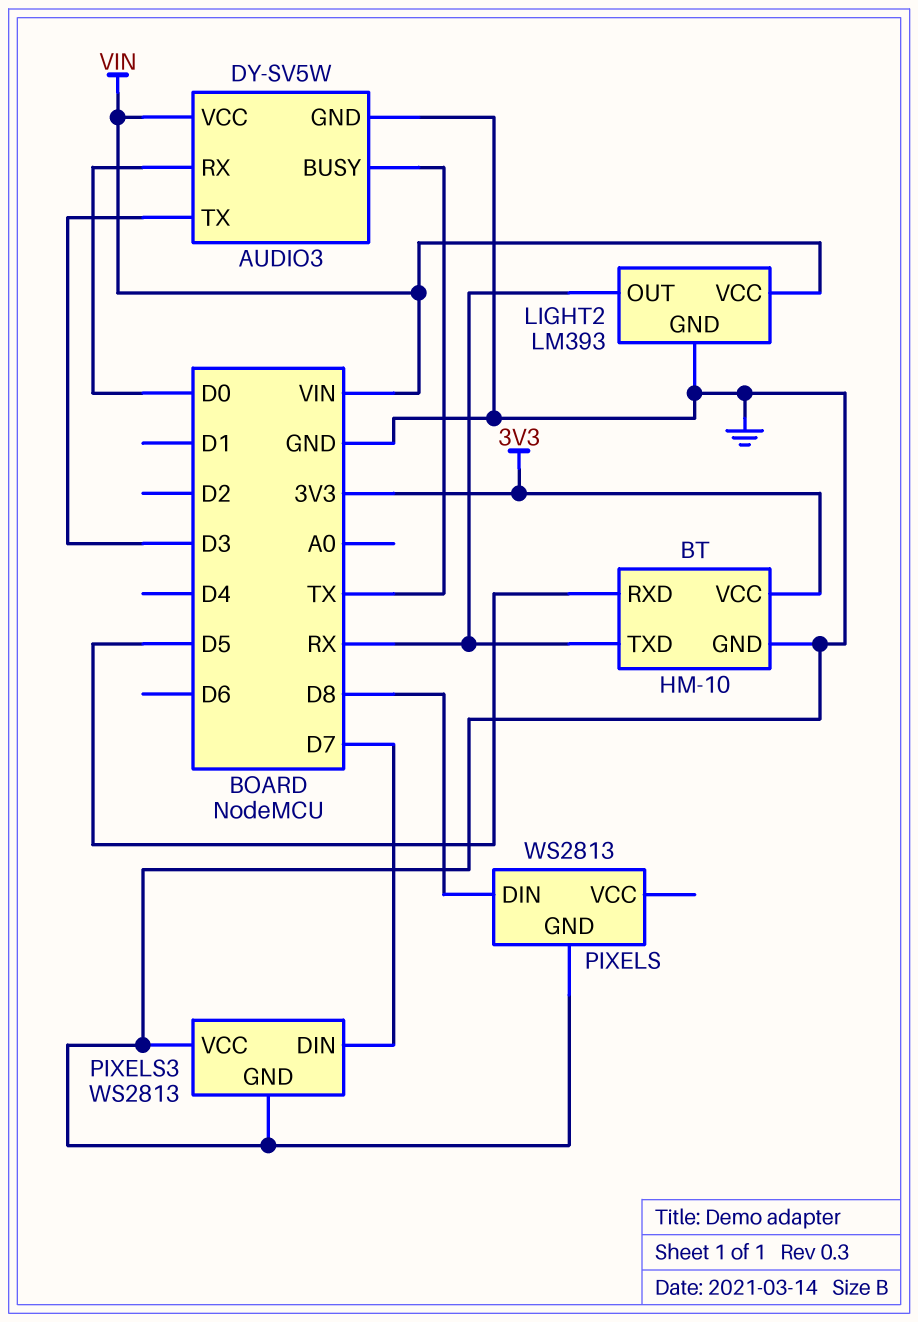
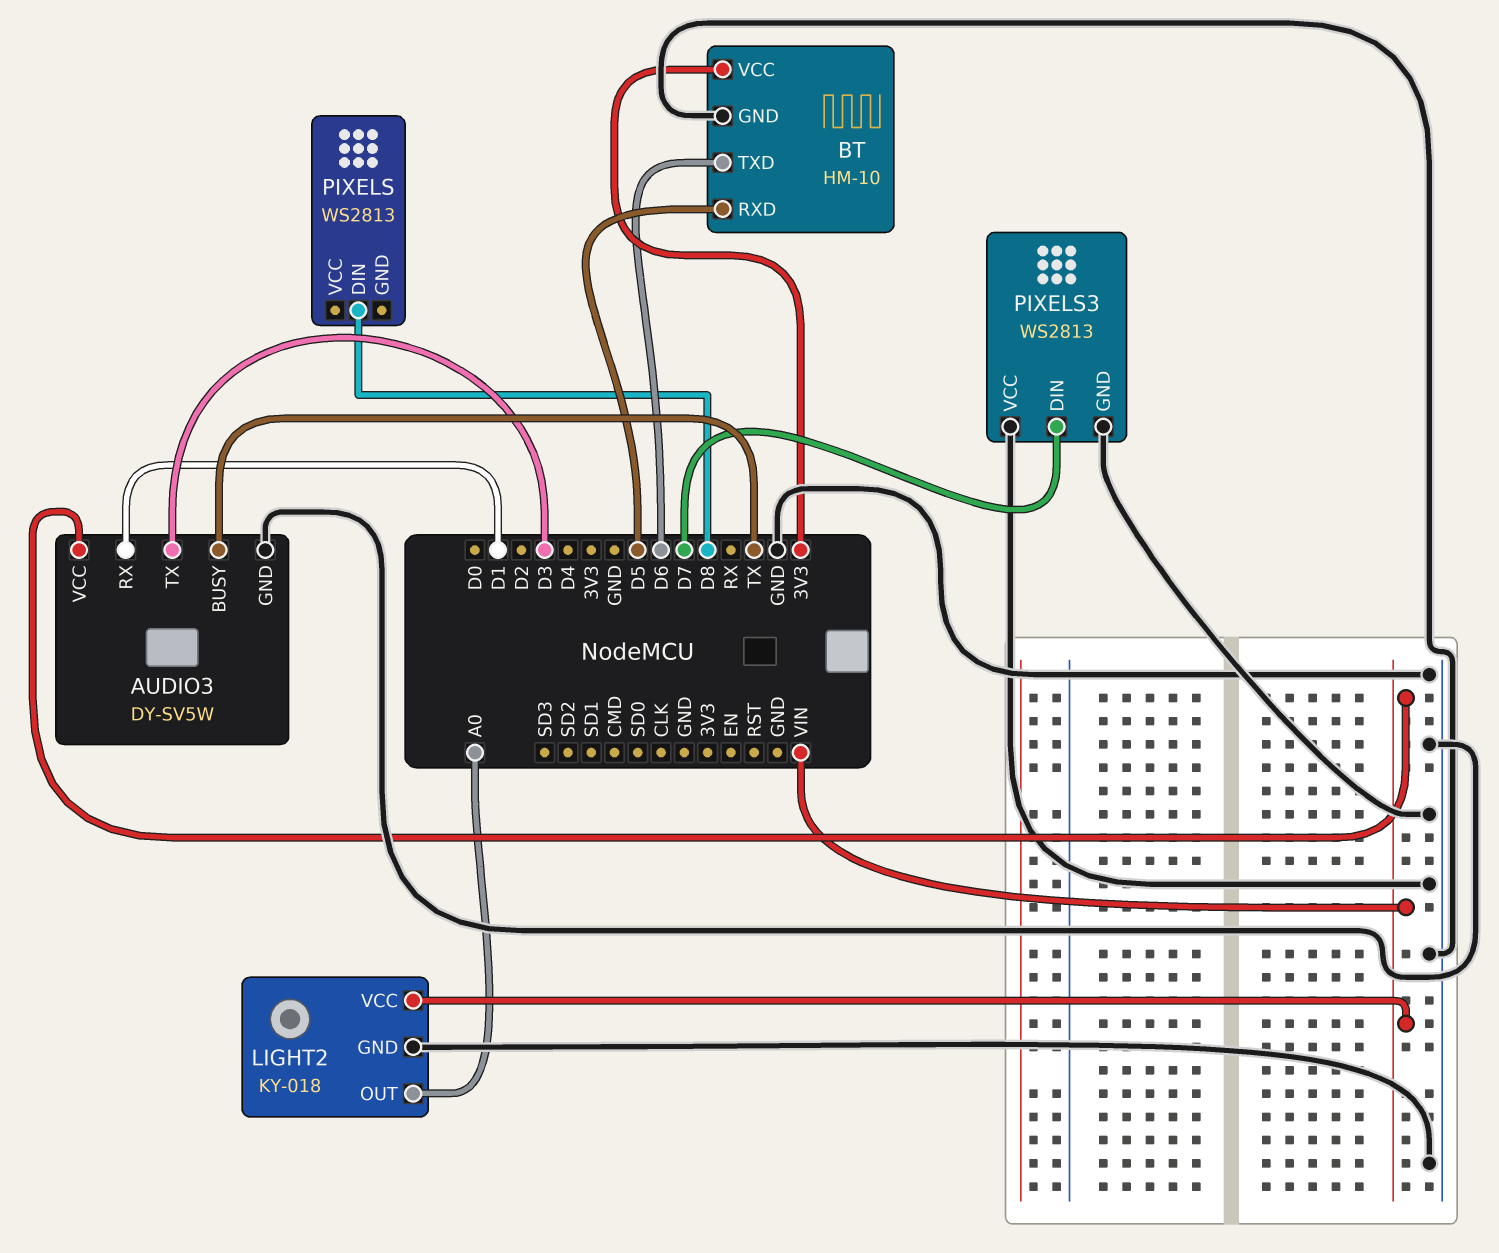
AUDIO3 pin RX: D0 -> D1
BT pin TXD: RX -> D6
LIGHT2: LM393 -> KY-018
LIGHT2 pin OUT: RX -> A0
PIXELS pin GND: GND -> none

